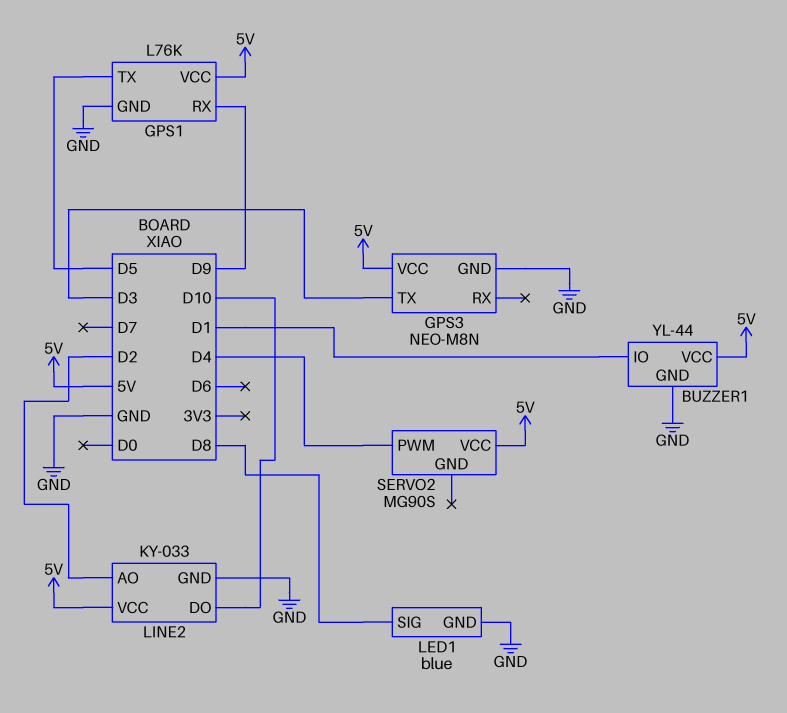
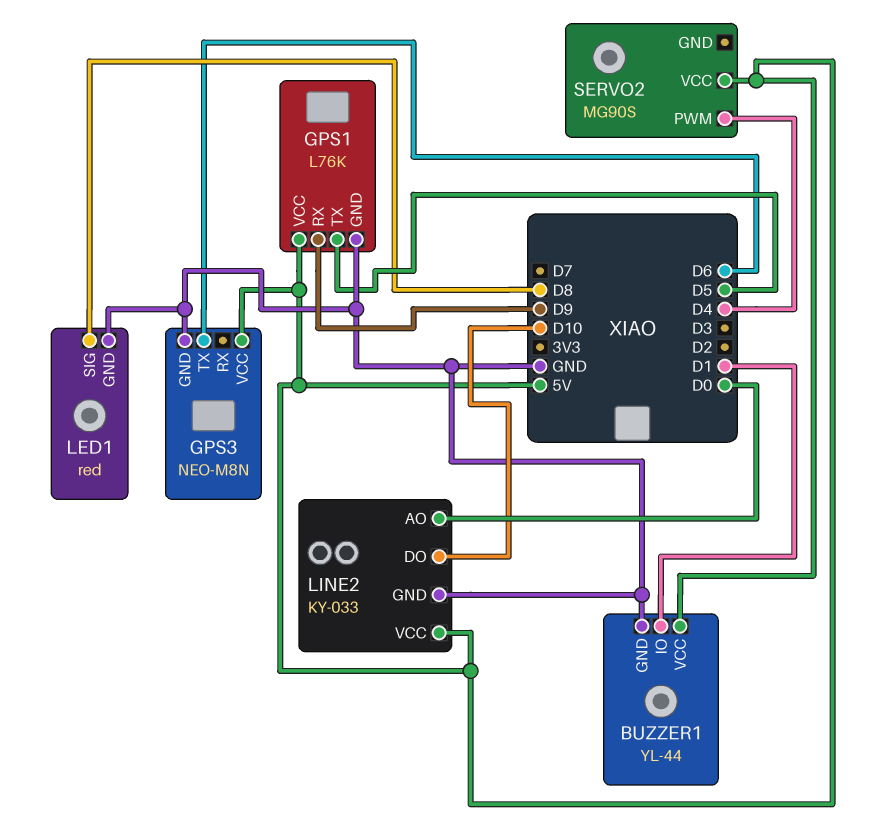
GPS3 pin TX: D3 -> D6
LED1: blue -> red
LINE2 pin AO: D2 -> D0

